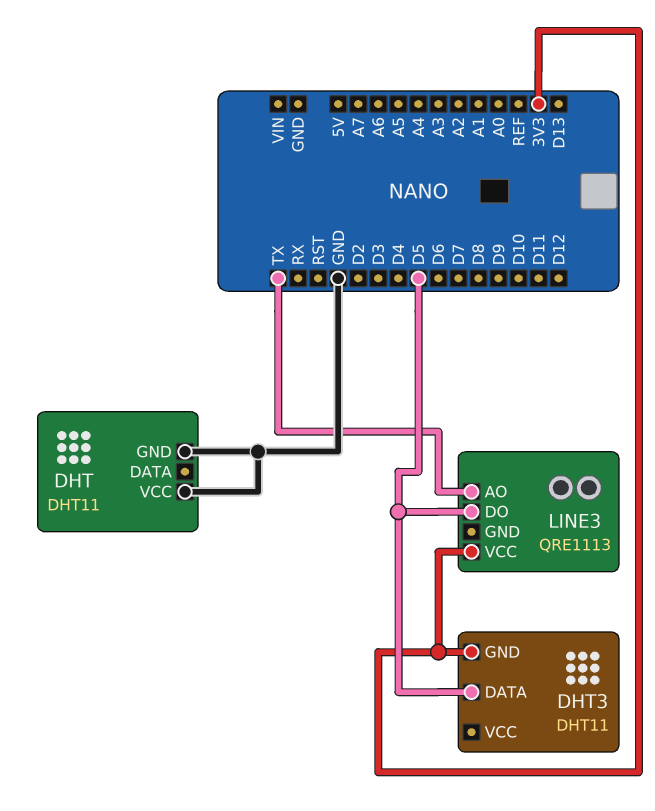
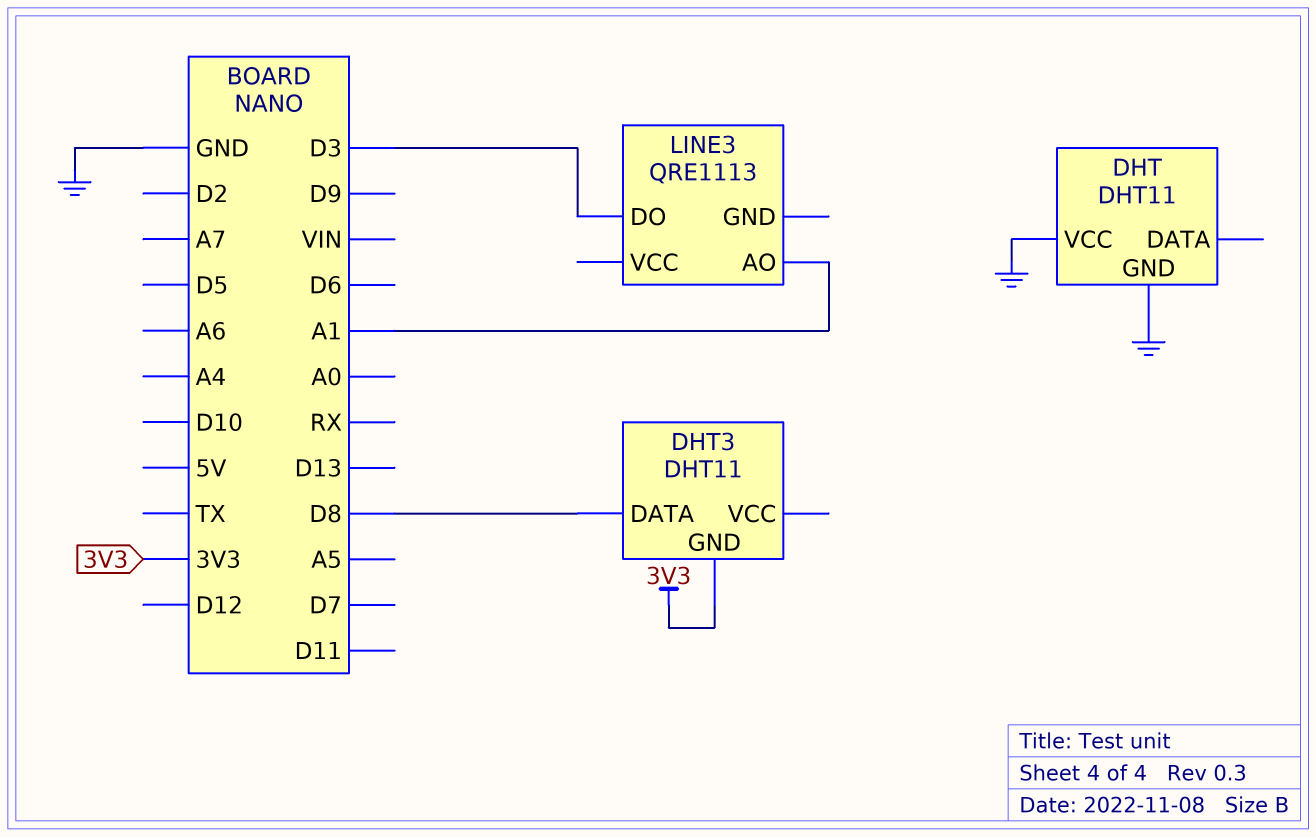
DHT3 pin DATA: D5 -> D8
LINE3 pin AO: TX -> A1
LINE3 pin DO: D5 -> D3
LINE3 pin VCC: 3V3 -> none

